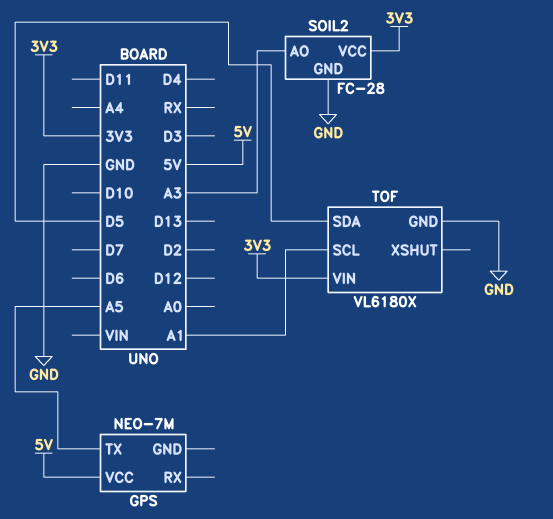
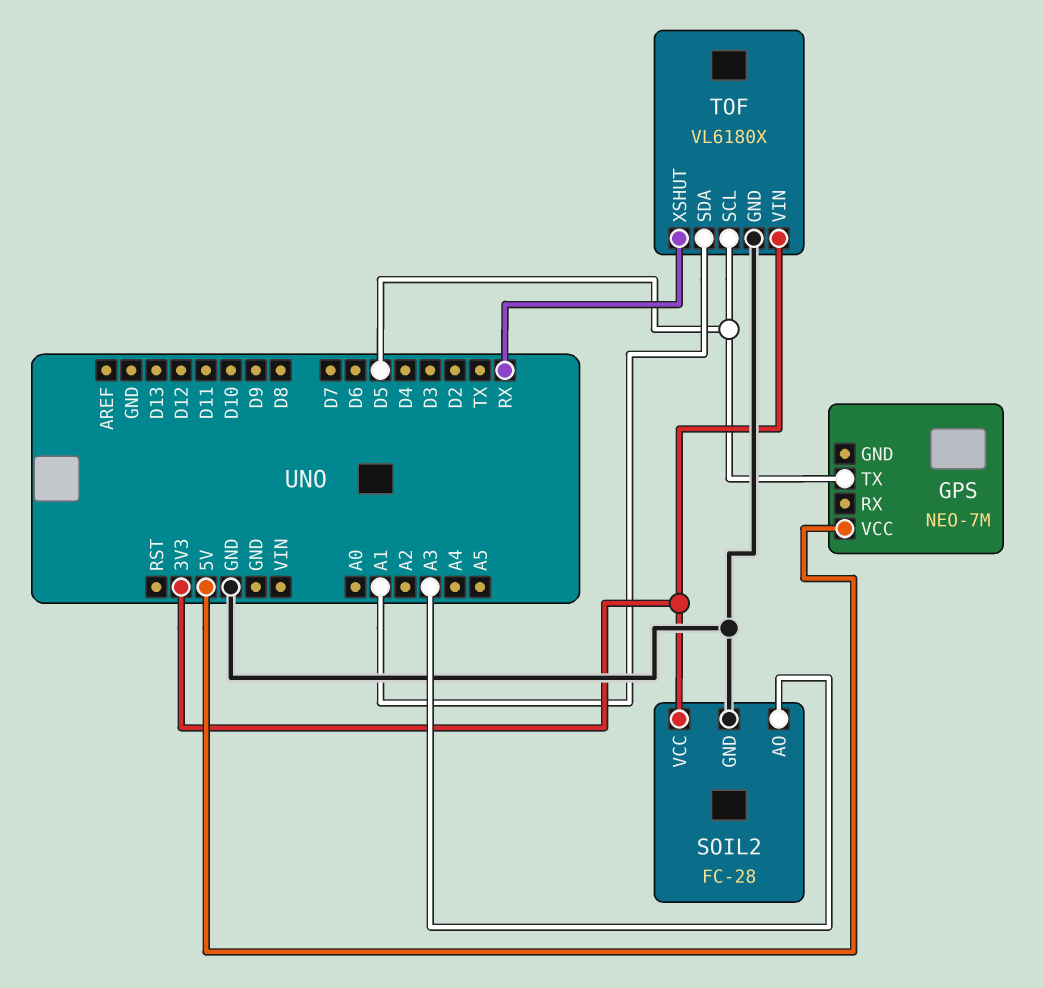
GPS pin TX: A5 -> D5
TOF pin SCL: A1 -> D5
TOF pin SDA: D5 -> A1
TOF pin XSHUT: none -> RX

